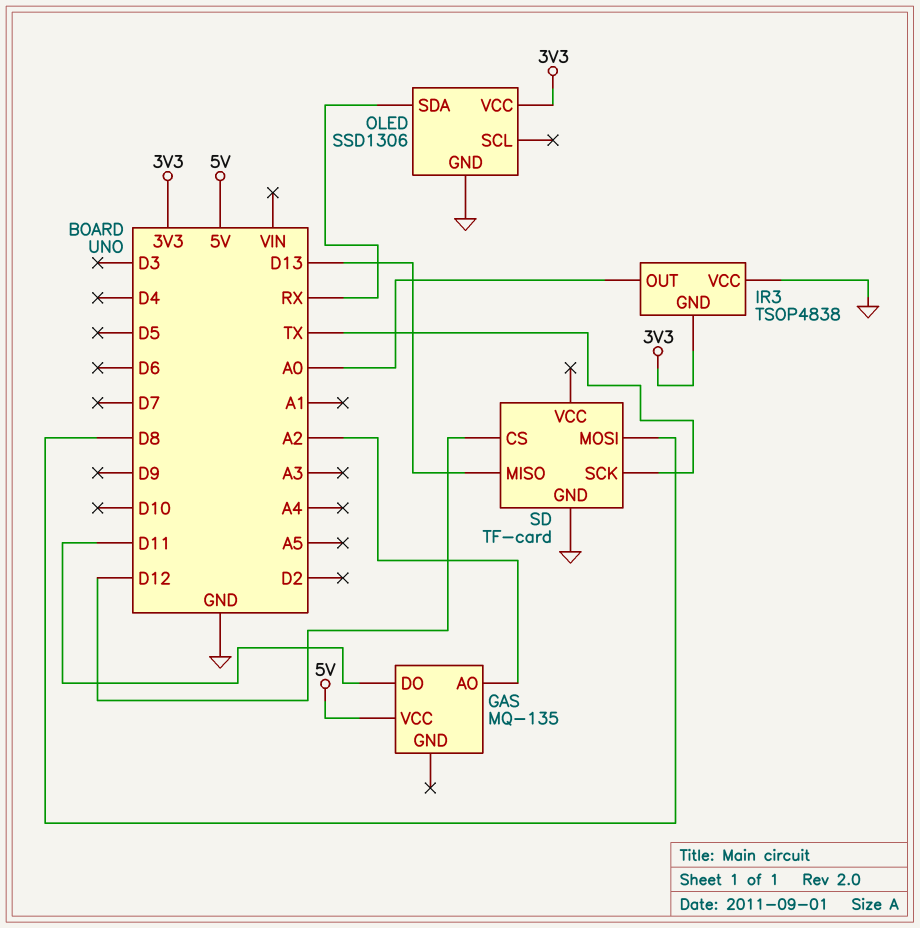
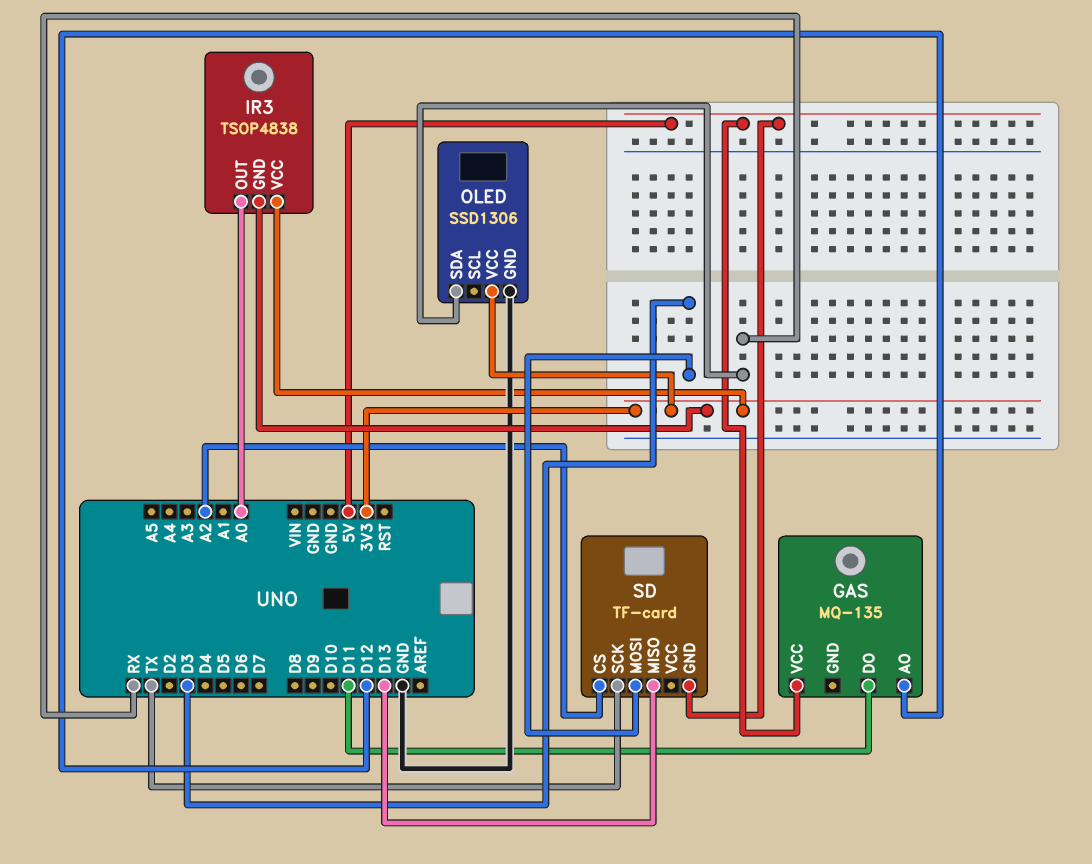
GAS pin AO: A2 -> D12
IR3 pin VCC: GND -> 3V3
SD pin CS: D12 -> A2
SD pin GND: GND -> 5V
SD pin MOSI: D8 -> D3

